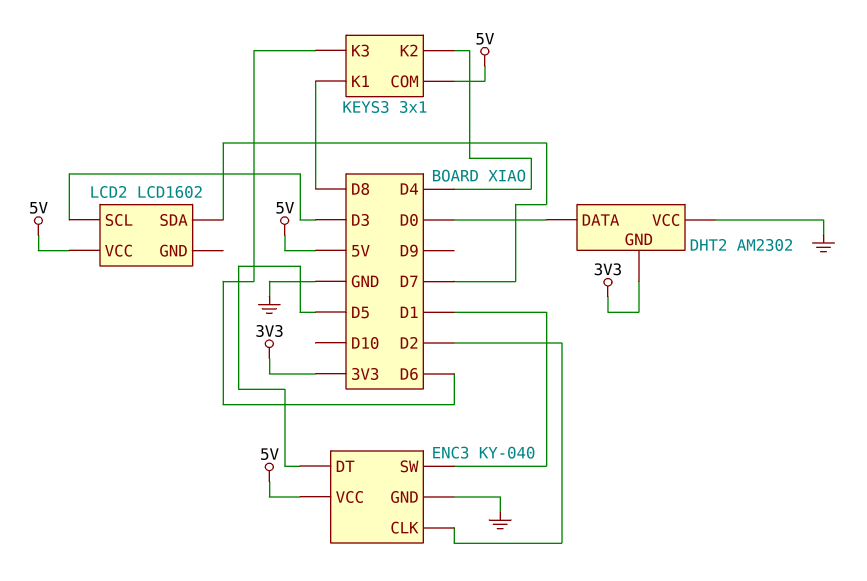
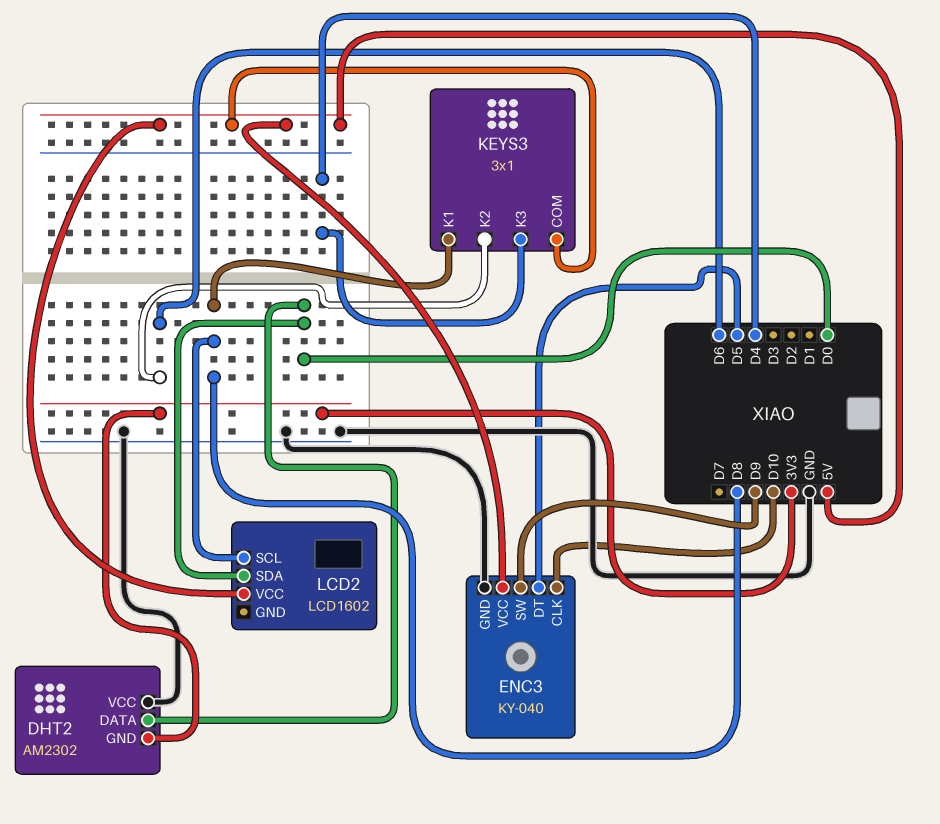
ENC3 pin CLK: D2 -> D10
ENC3 pin SW: D1 -> D9
KEYS3 pin K2: D4 -> D6
KEYS3 pin K3: D6 -> D4
LCD2 pin SCL: D3 -> D8
LCD2 pin SDA: D7 -> D0

